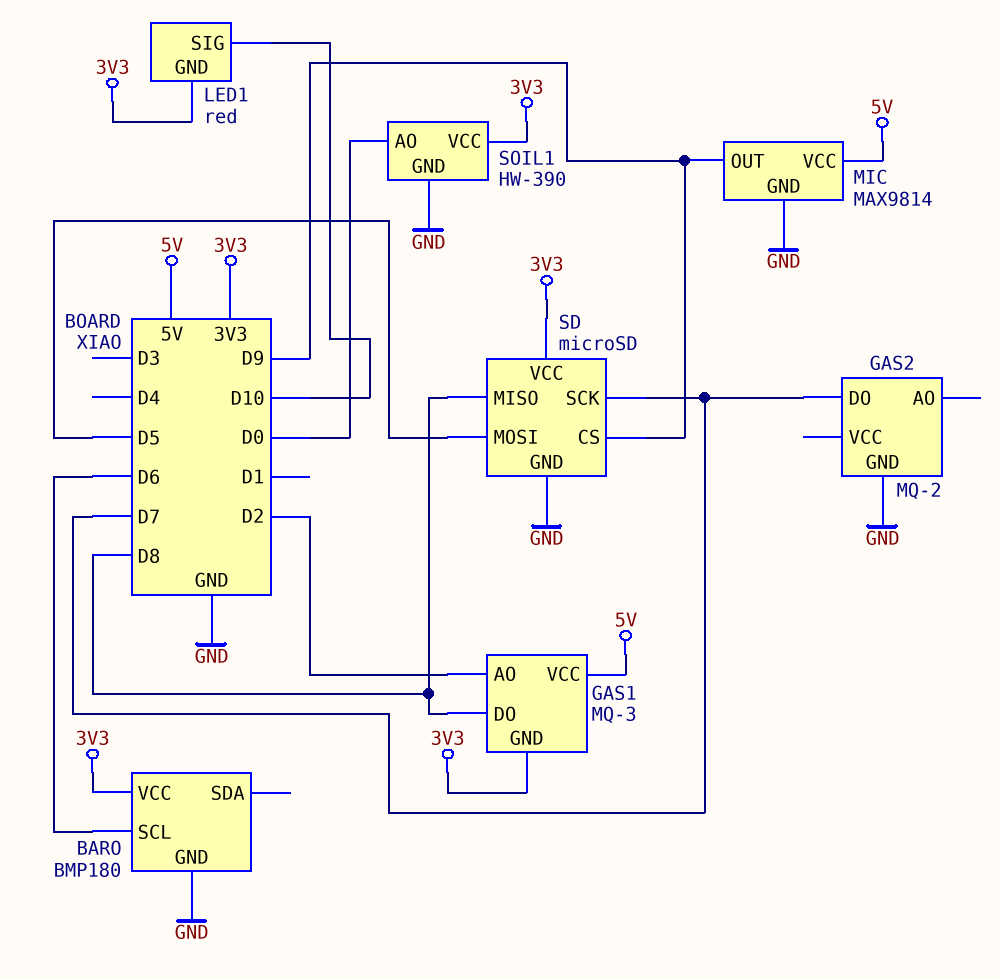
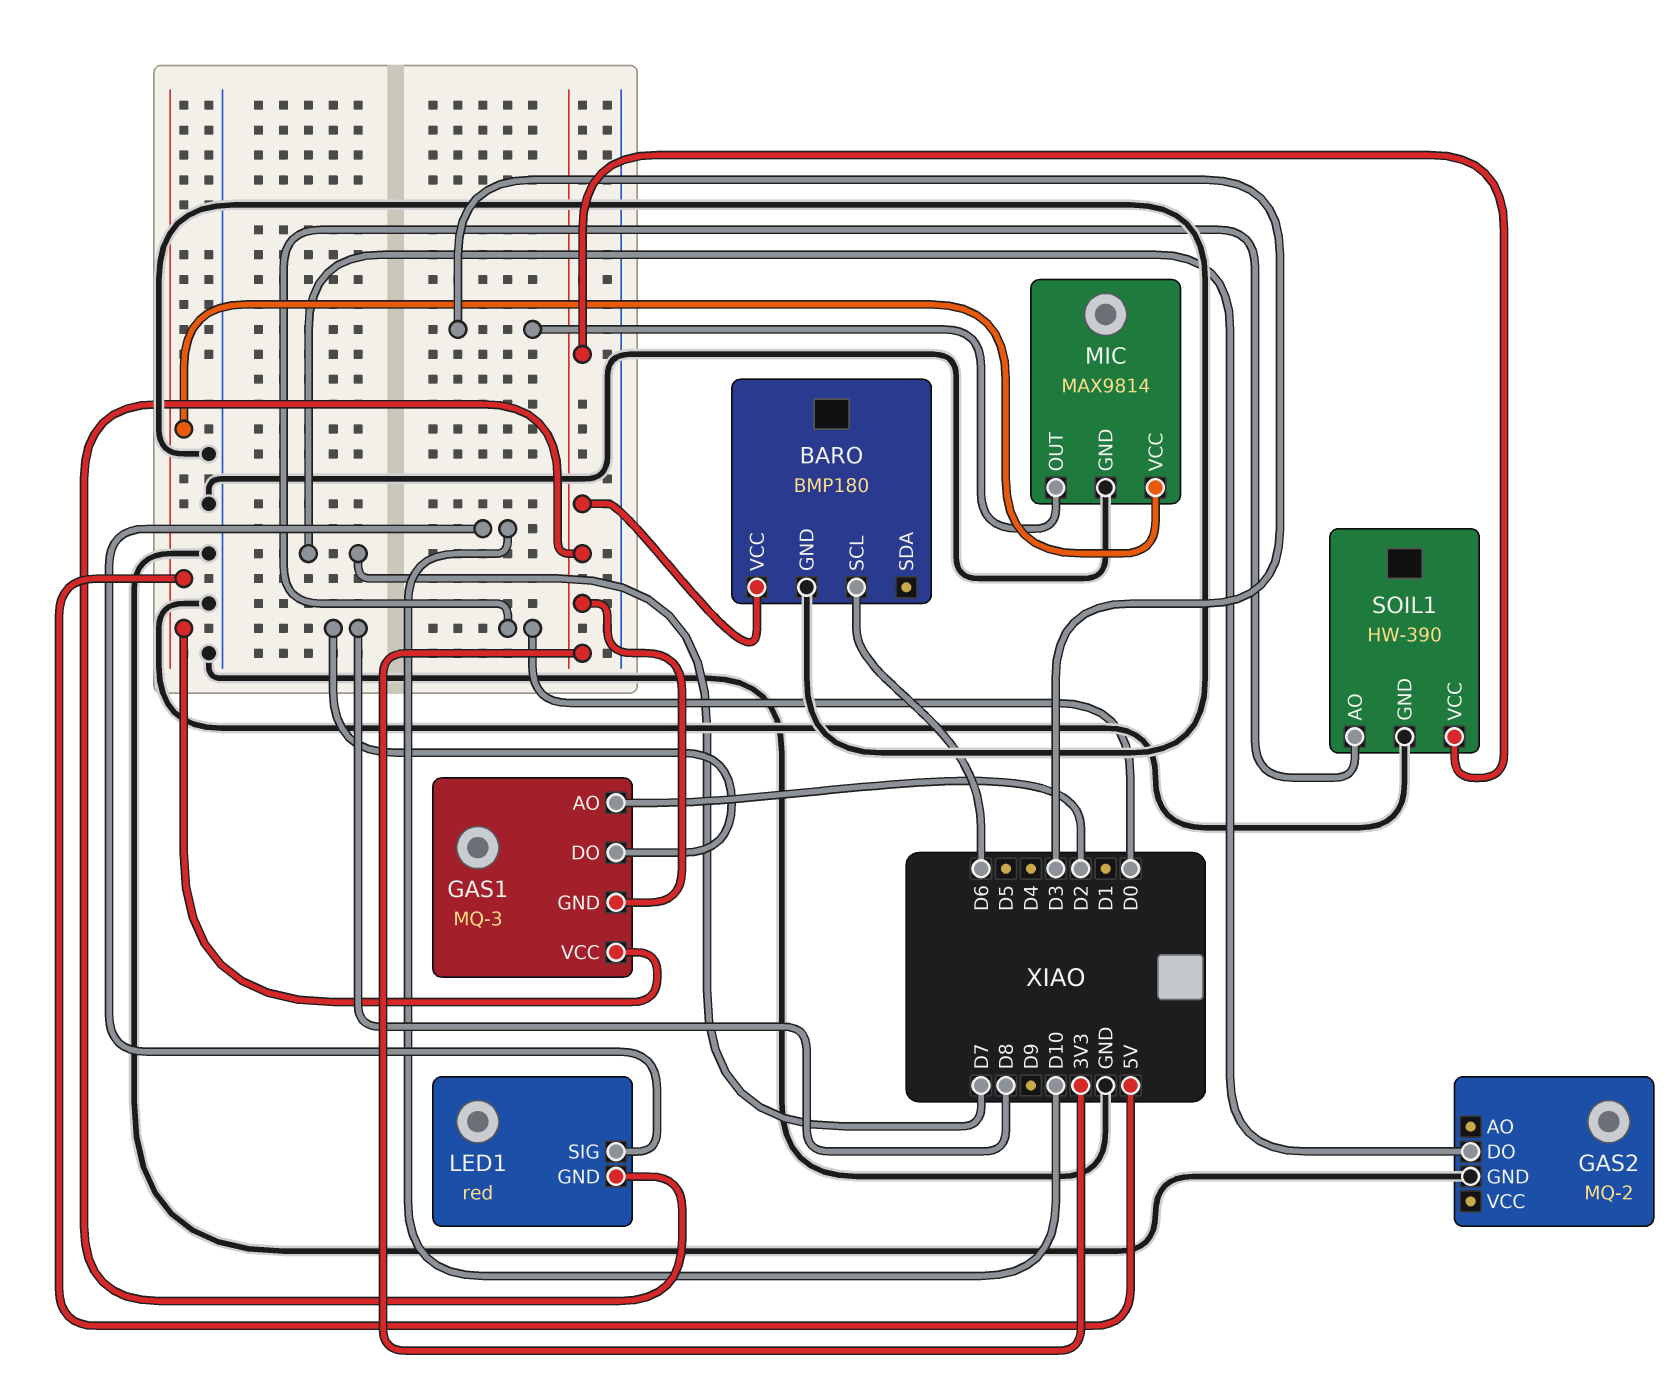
MIC pin OUT: D9 -> D3
SD: microSD -> none
SD pin CS: D9 -> none
SD pin GND: GND -> none
SD pin MISO: D8 -> none
SD pin MOSI: D5 -> none
SD pin SCK: D7 -> none
SD pin VCC: 3V3 -> none

